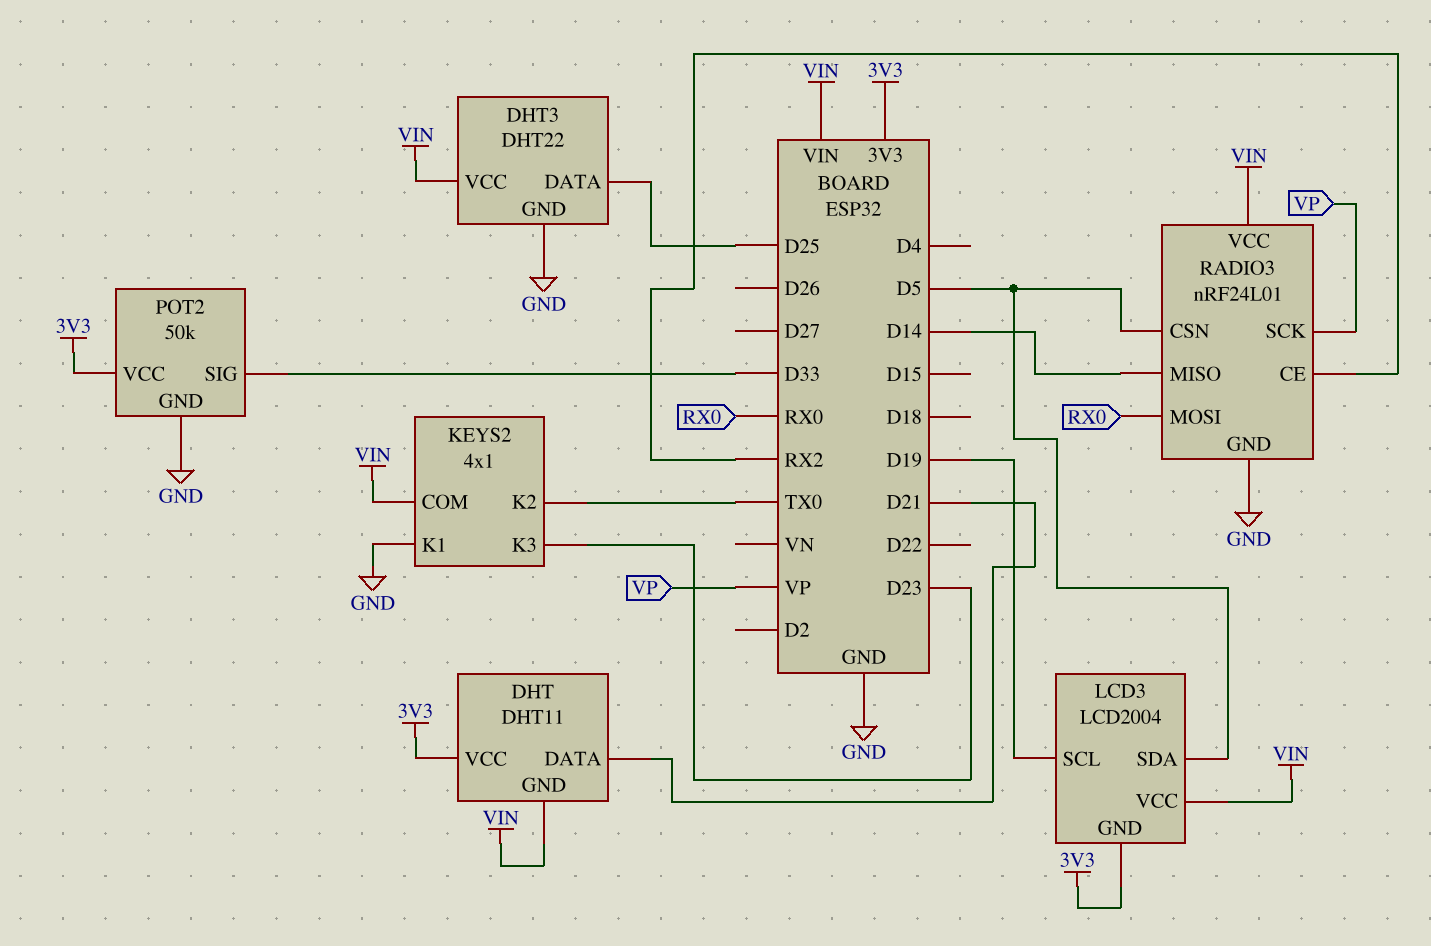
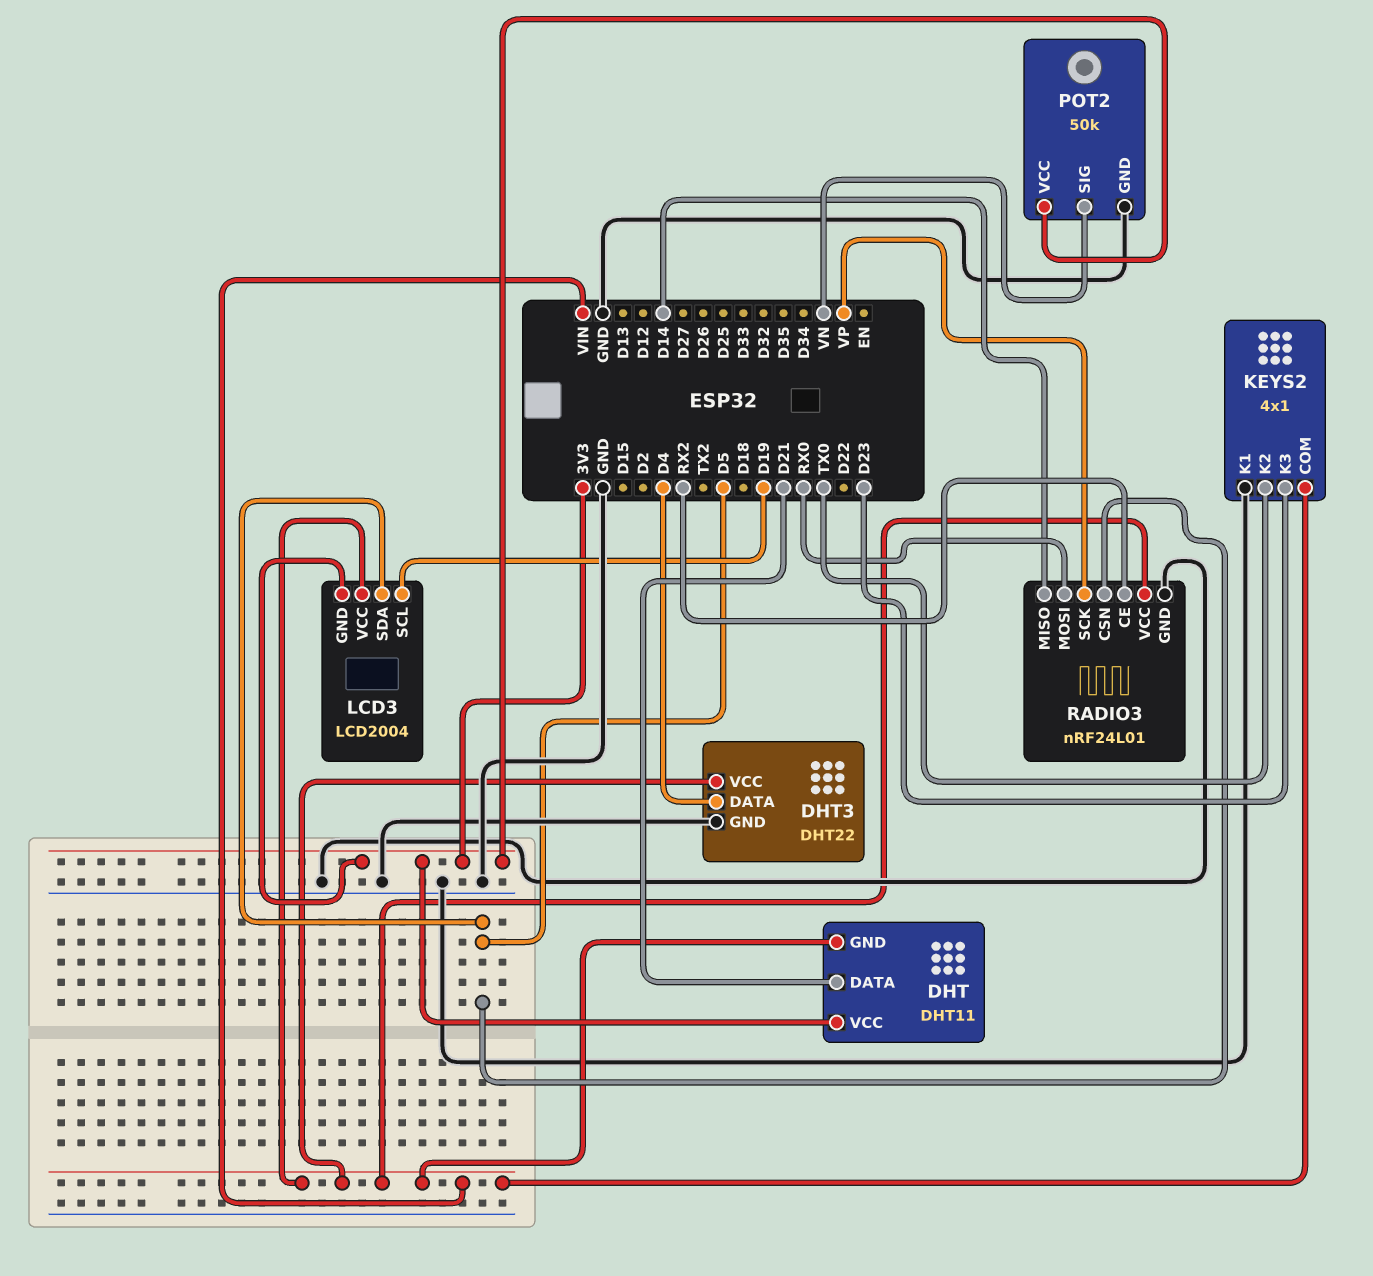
DHT3 pin DATA: D25 -> D4
POT2 pin SIG: D33 -> VN

